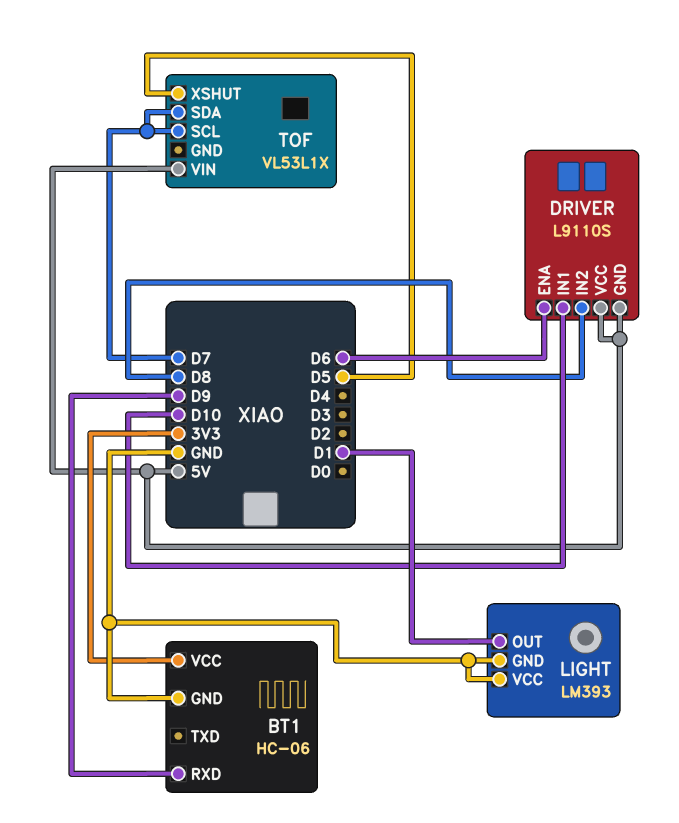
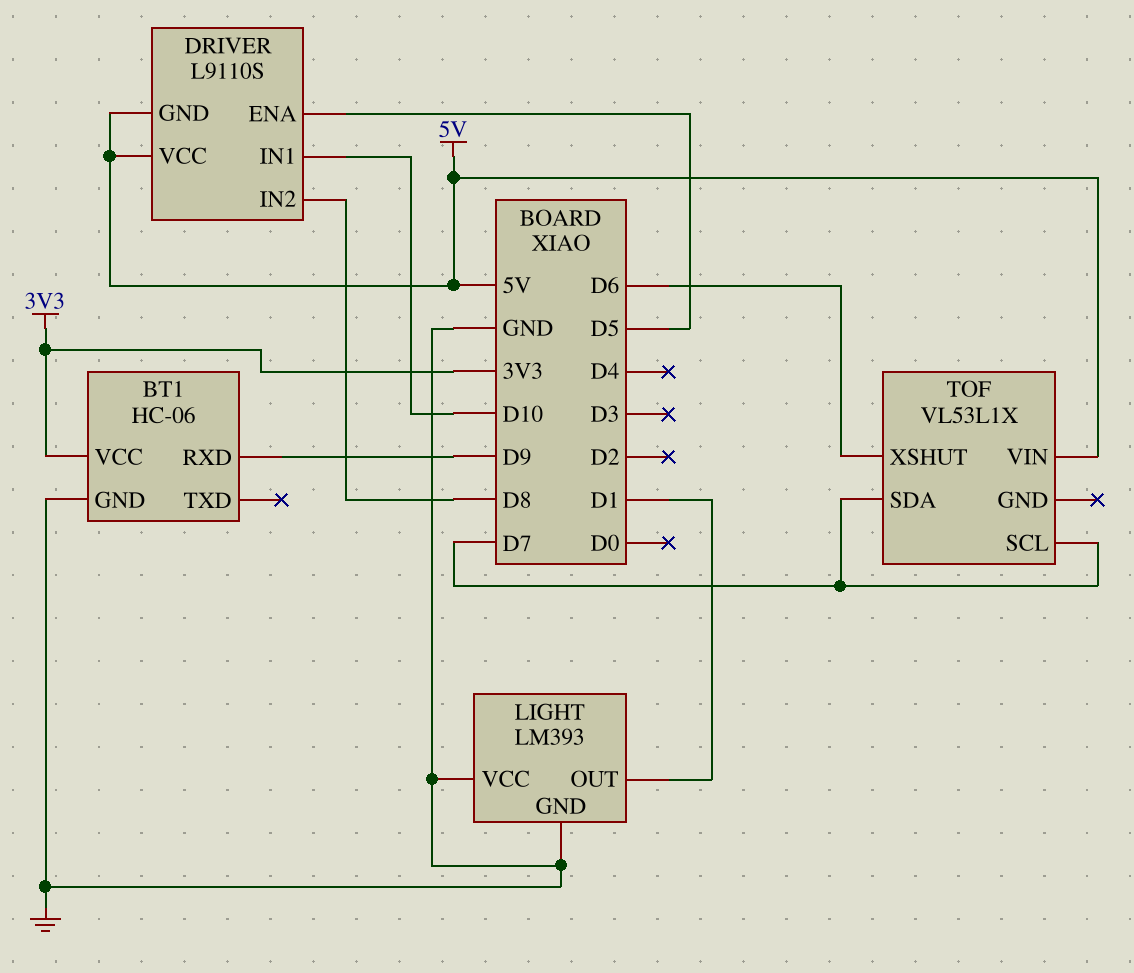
DRIVER pin ENA: D6 -> D5
TOF pin XSHUT: D5 -> D6

